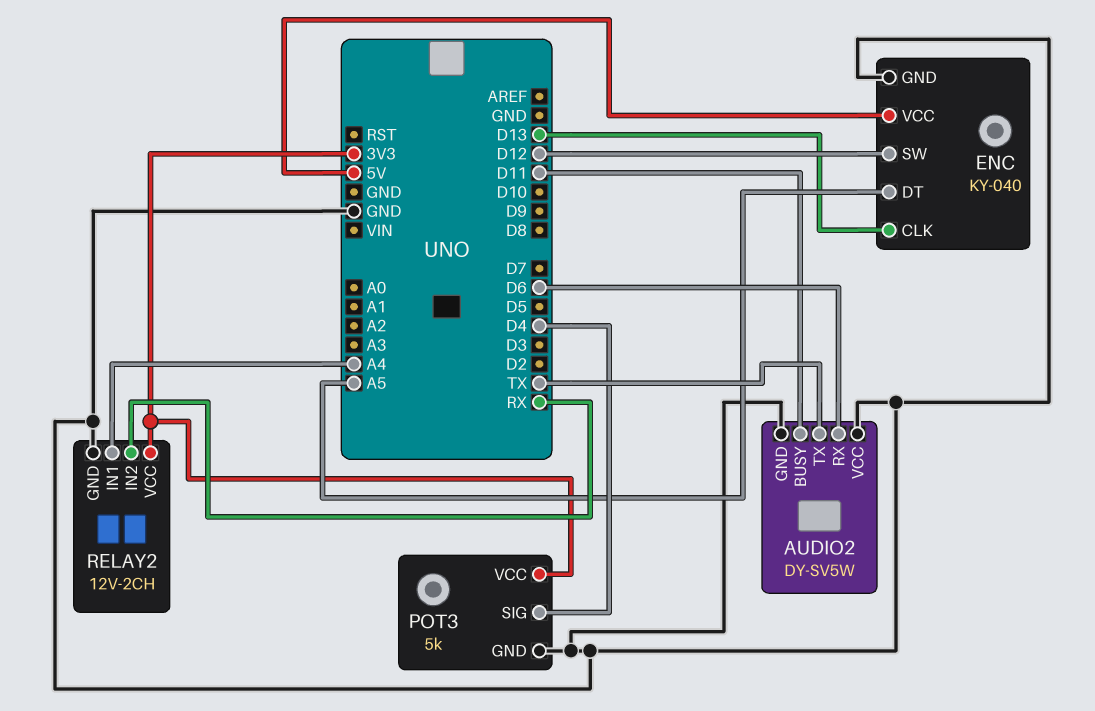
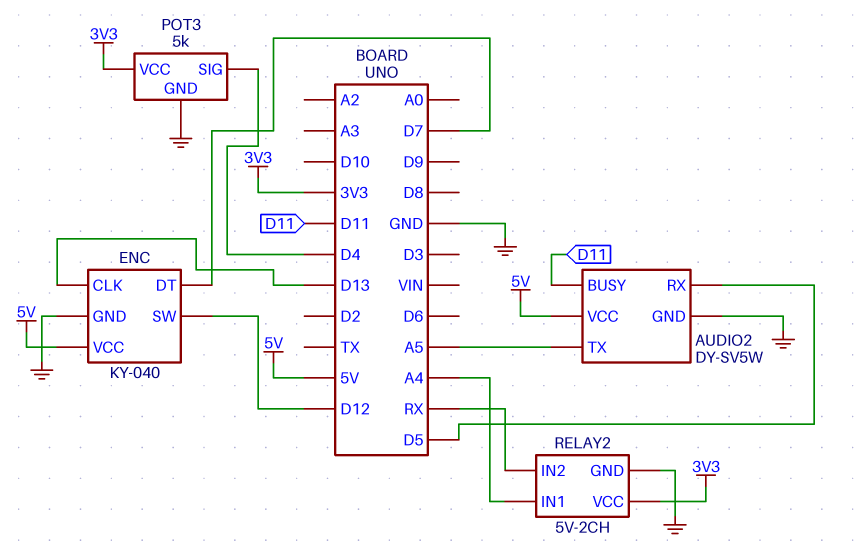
AUDIO2 pin RX: D6 -> D5
AUDIO2 pin TX: TX -> A5
AUDIO2 pin VCC: GND -> 5V
ENC pin DT: A5 -> D7
RELAY2: 12V-2CH -> 5V-2CH

